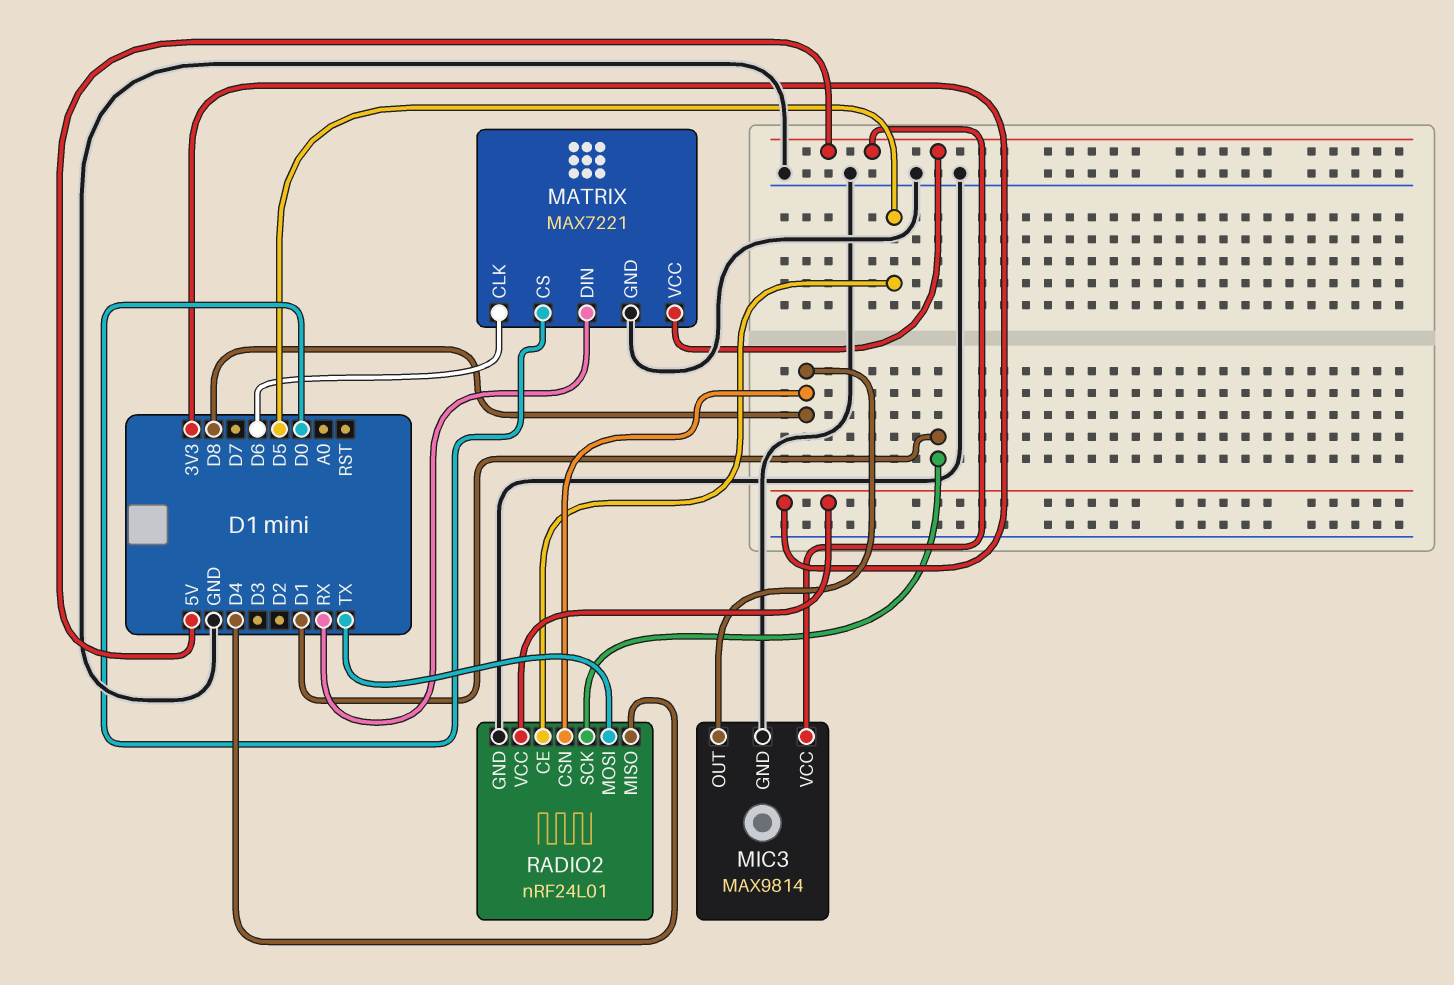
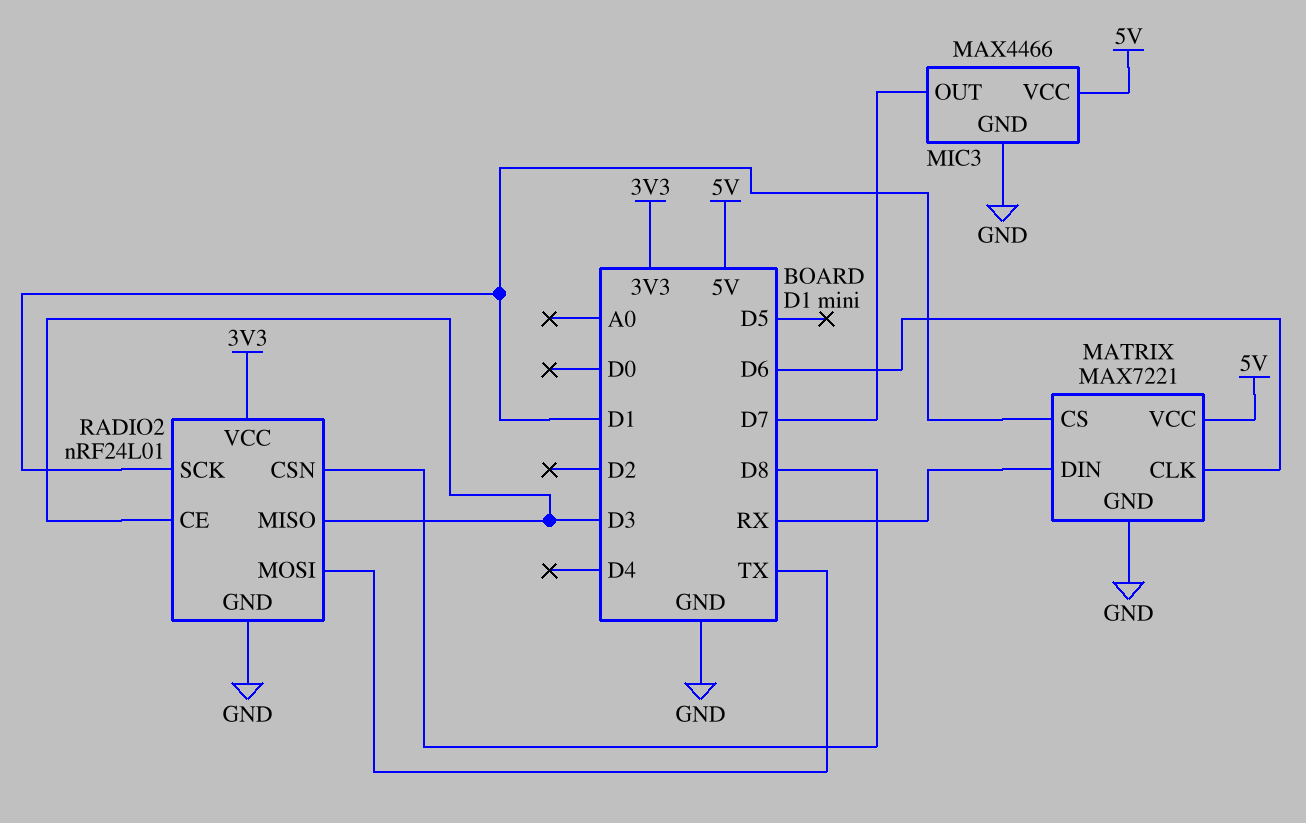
MATRIX pin CS: D0 -> D1
MIC3: MAX9814 -> MAX4466
MIC3 pin OUT: D8 -> D7
RADIO2 pin CE: D5 -> D3
RADIO2 pin MISO: D4 -> D3

